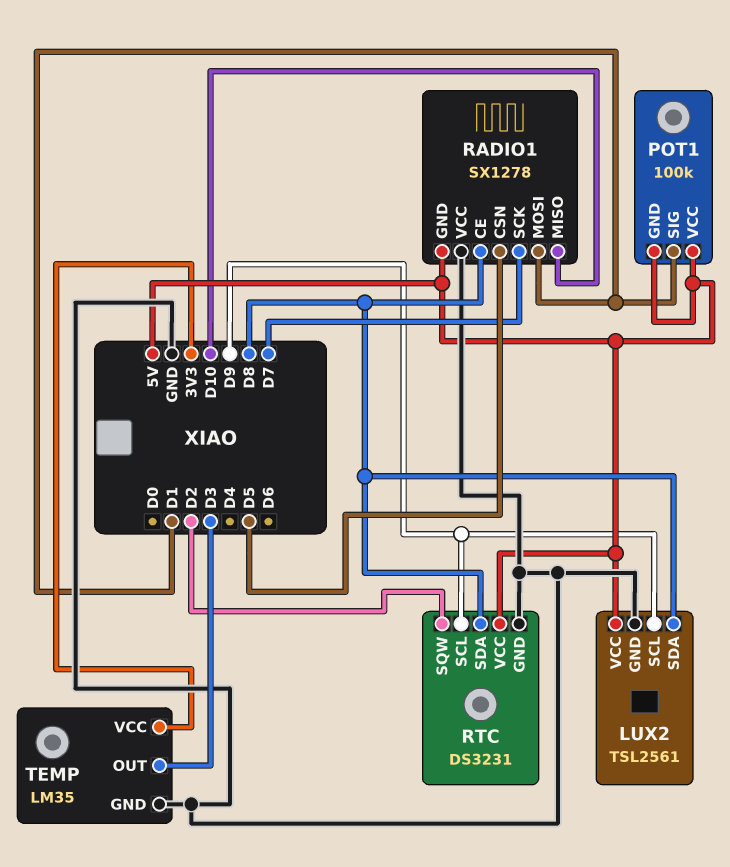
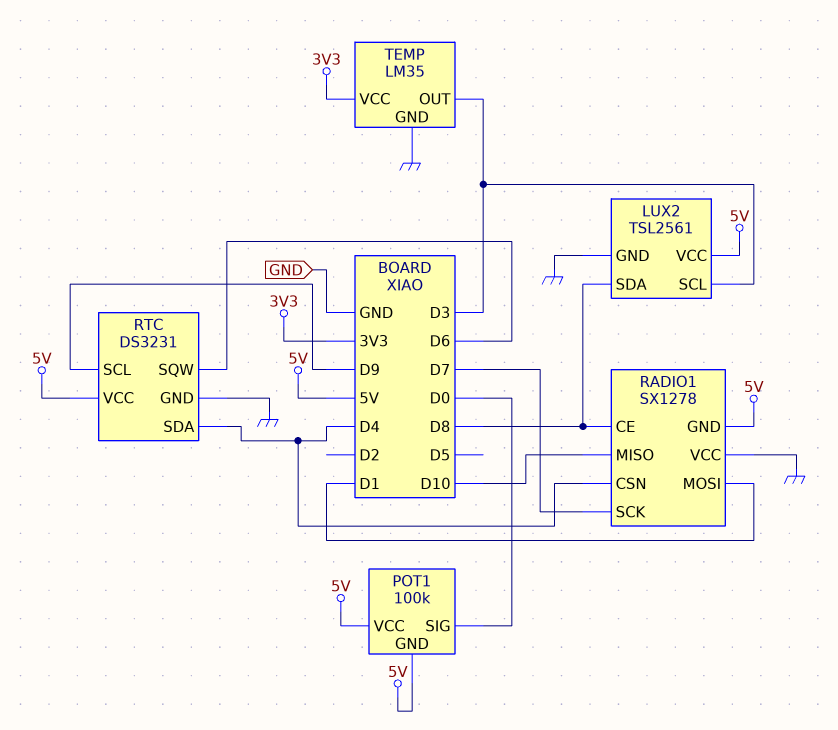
LUX2 pin SCL: D9 -> D3
POT1 pin SIG: D1 -> D0
RADIO1 pin CSN: D5 -> D4
RTC pin SDA: D8 -> D4
RTC pin SQW: D2 -> D6

